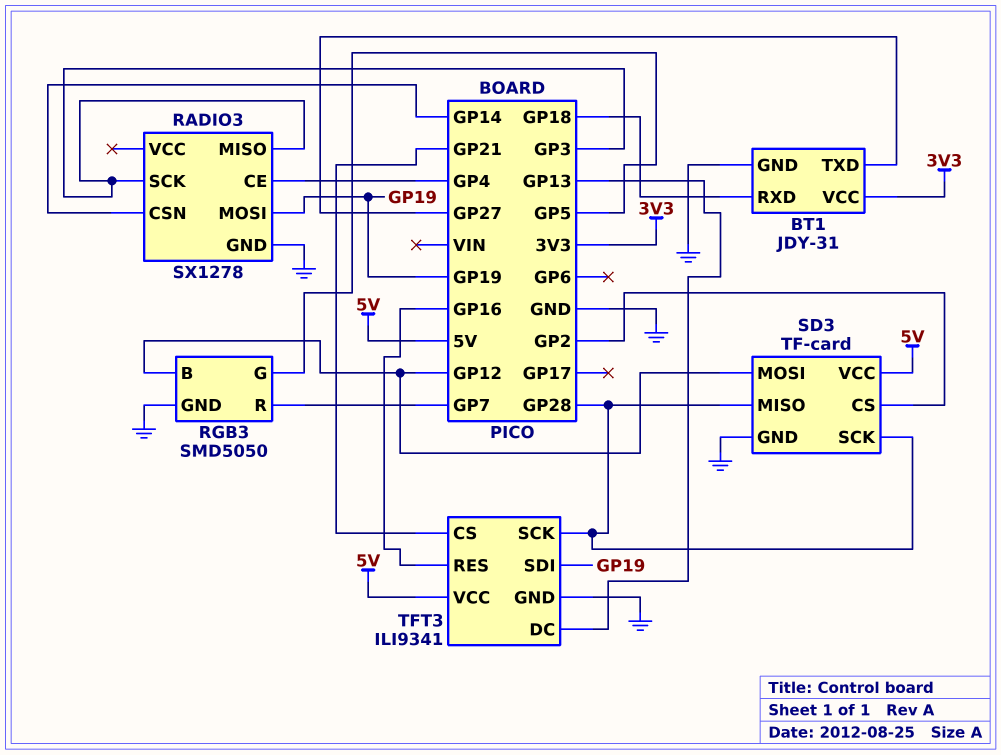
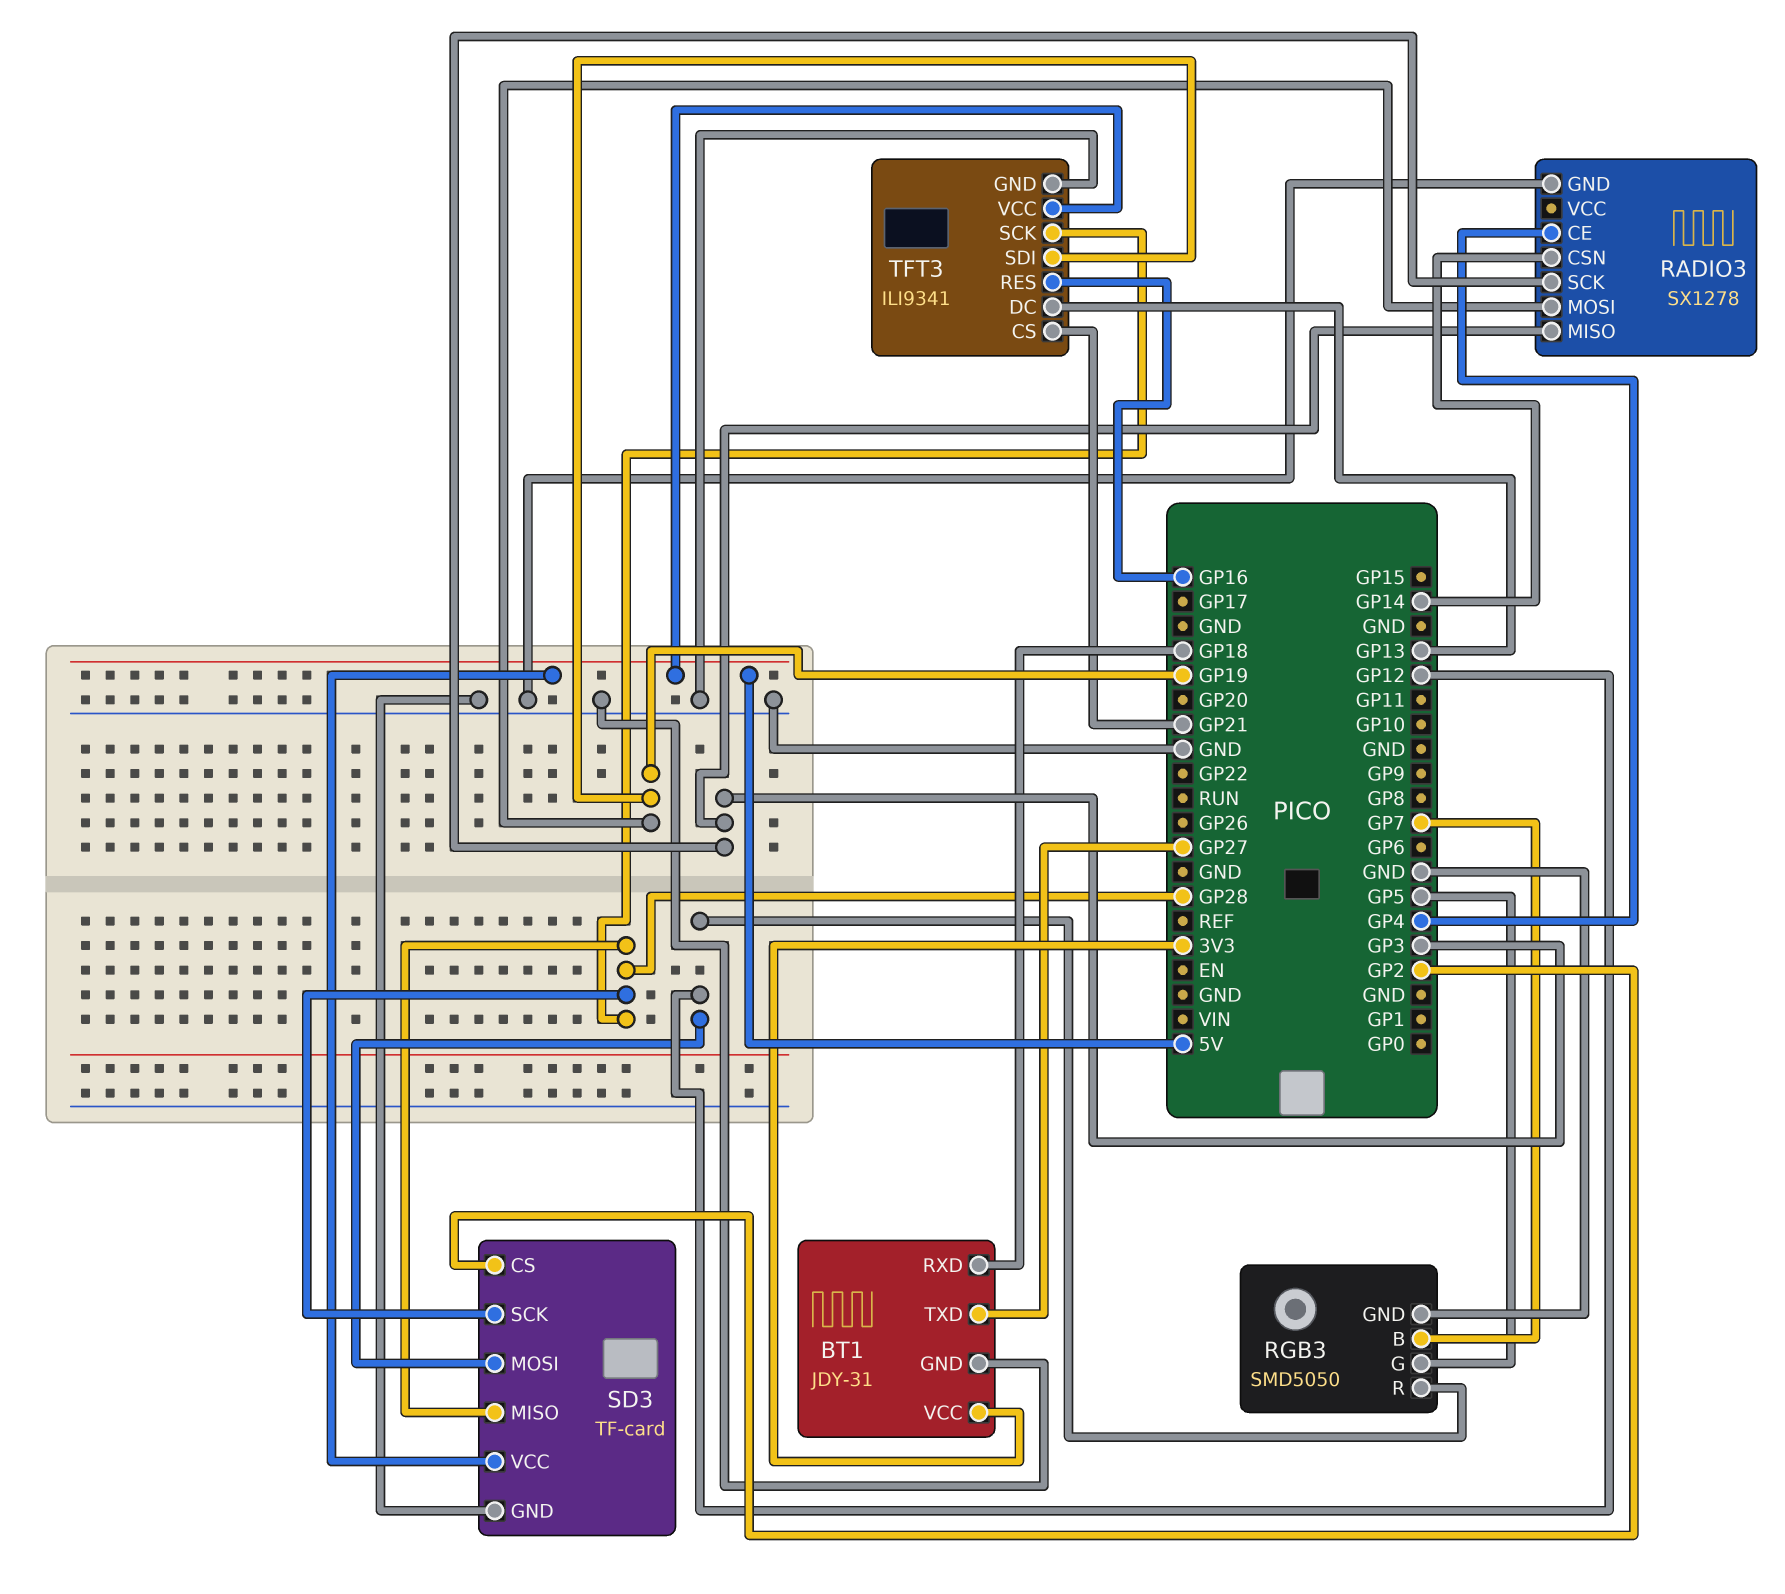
RGB3 pin B: GP12 -> GP7
RGB3 pin R: GP7 -> GP12

